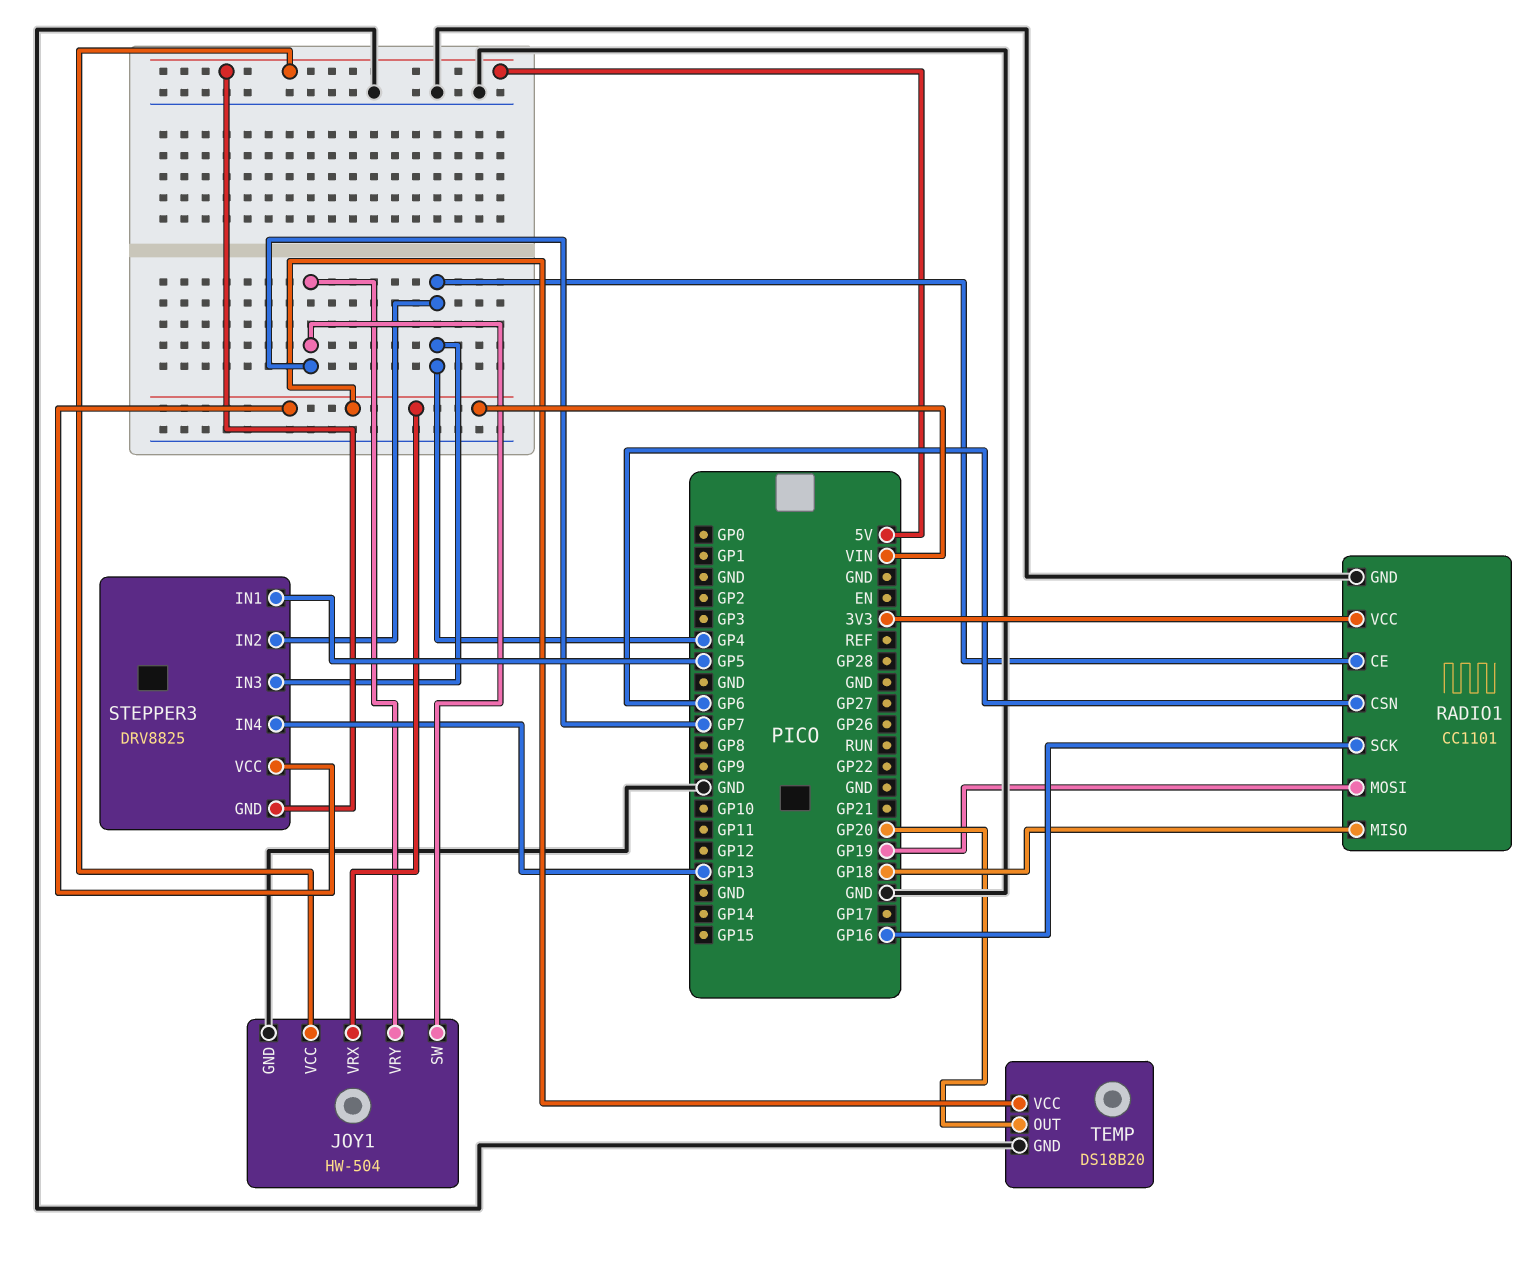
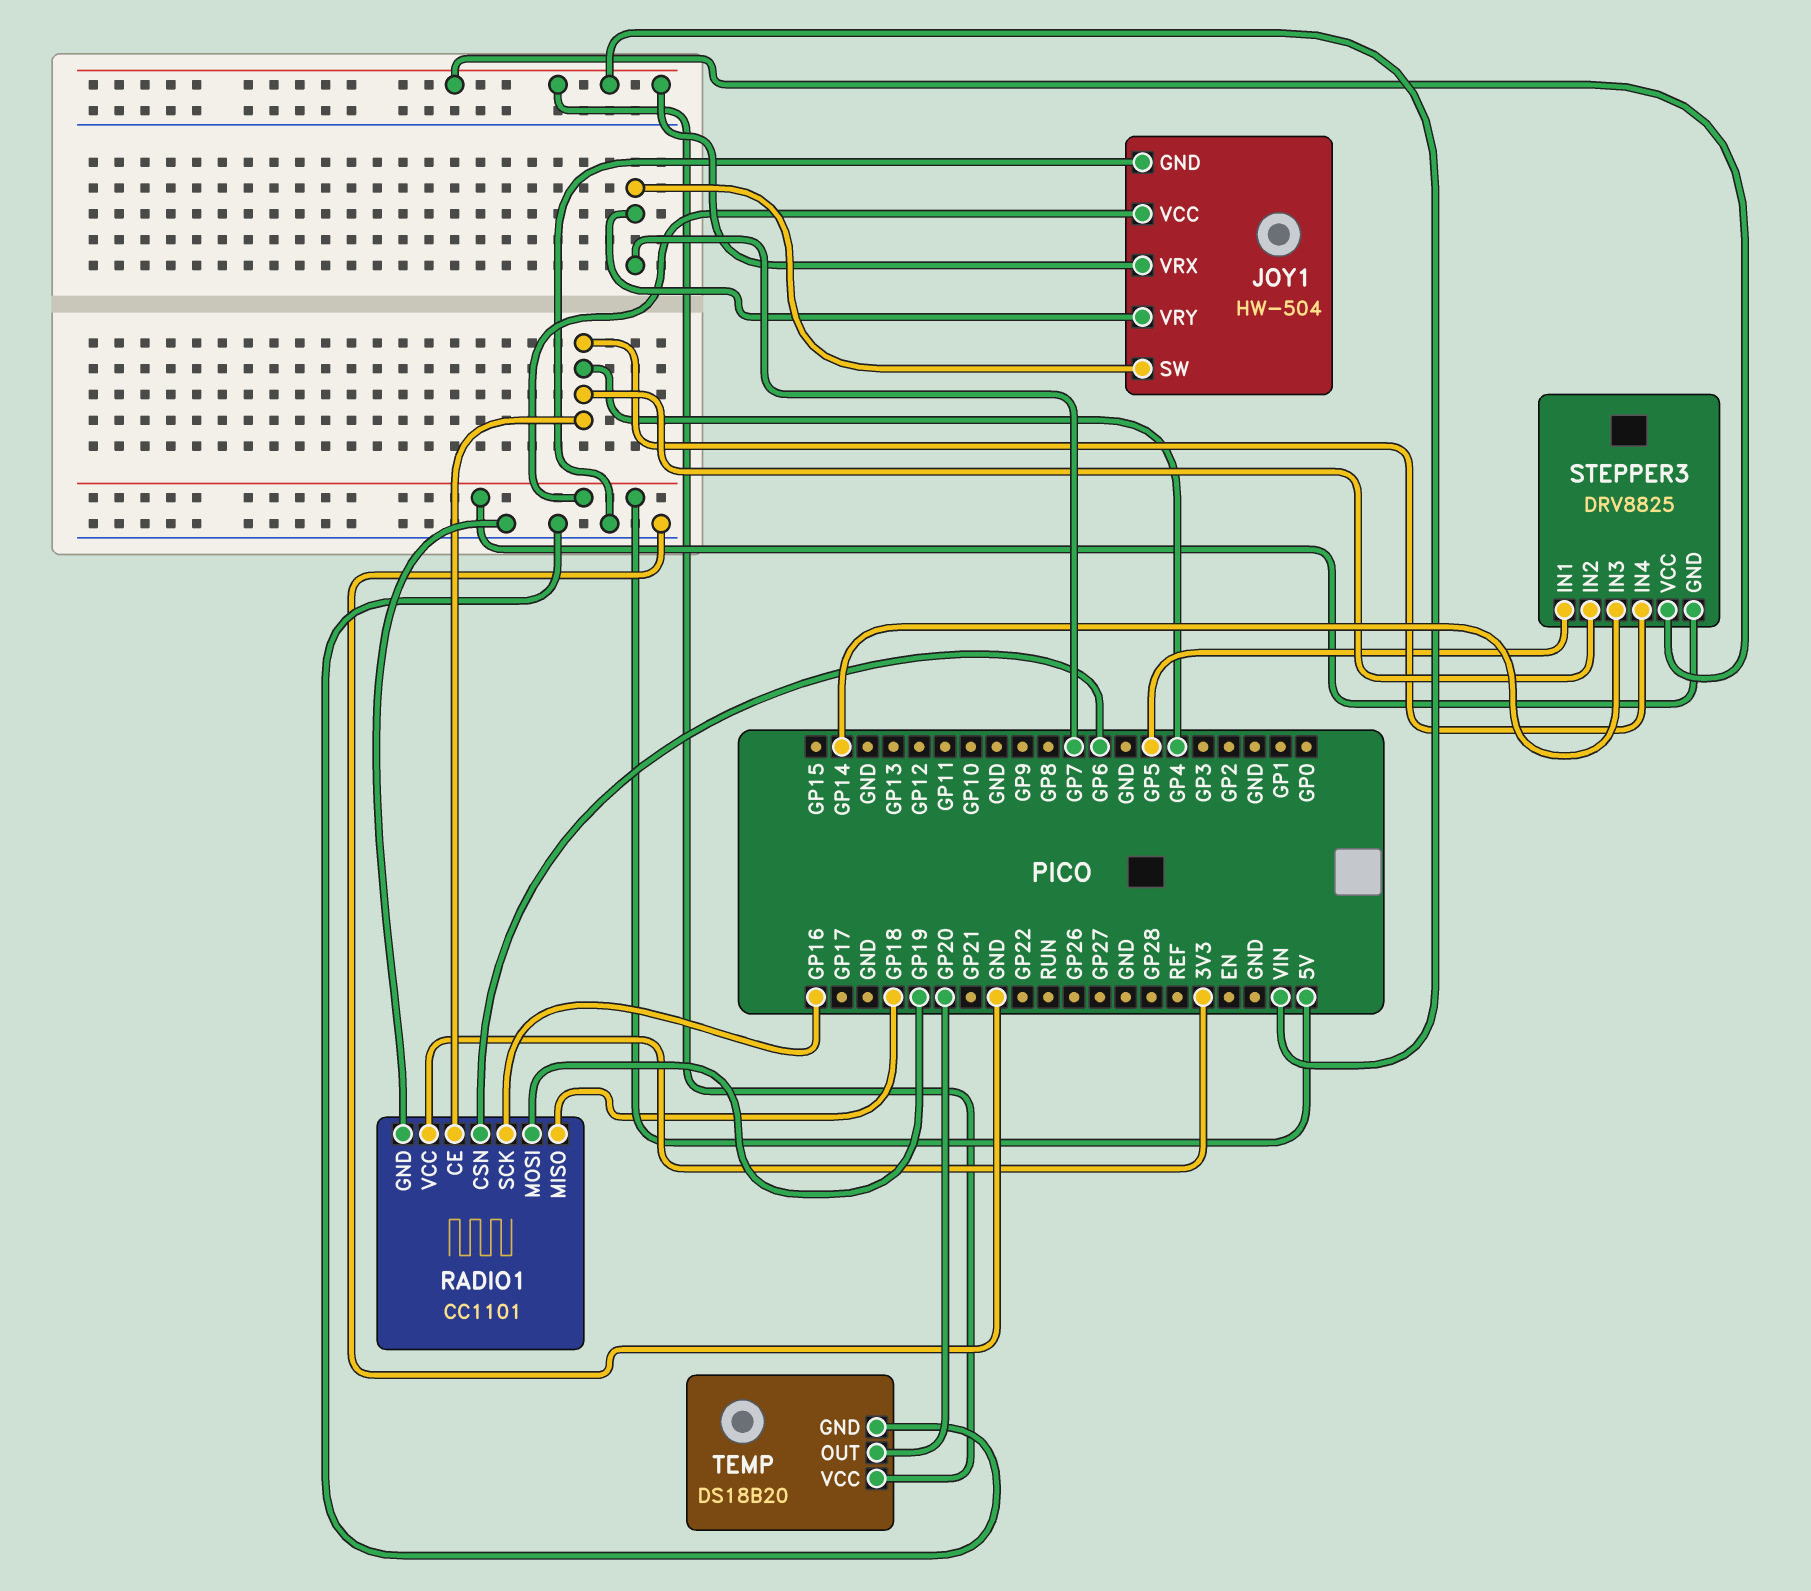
STEPPER3 pin IN3: GP4 -> GP14
STEPPER3 pin IN4: GP13 -> GP4

